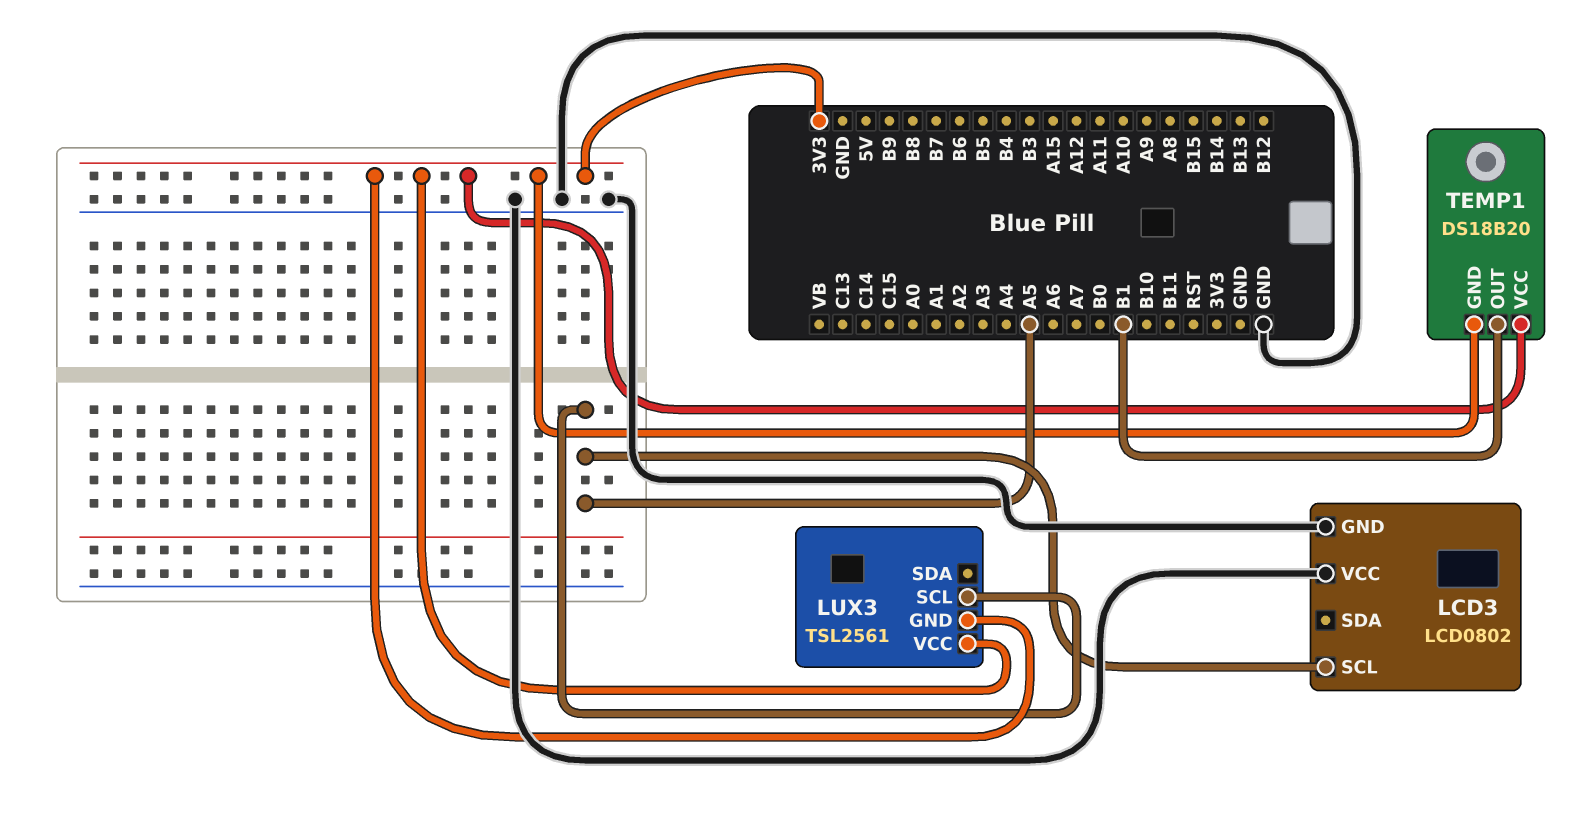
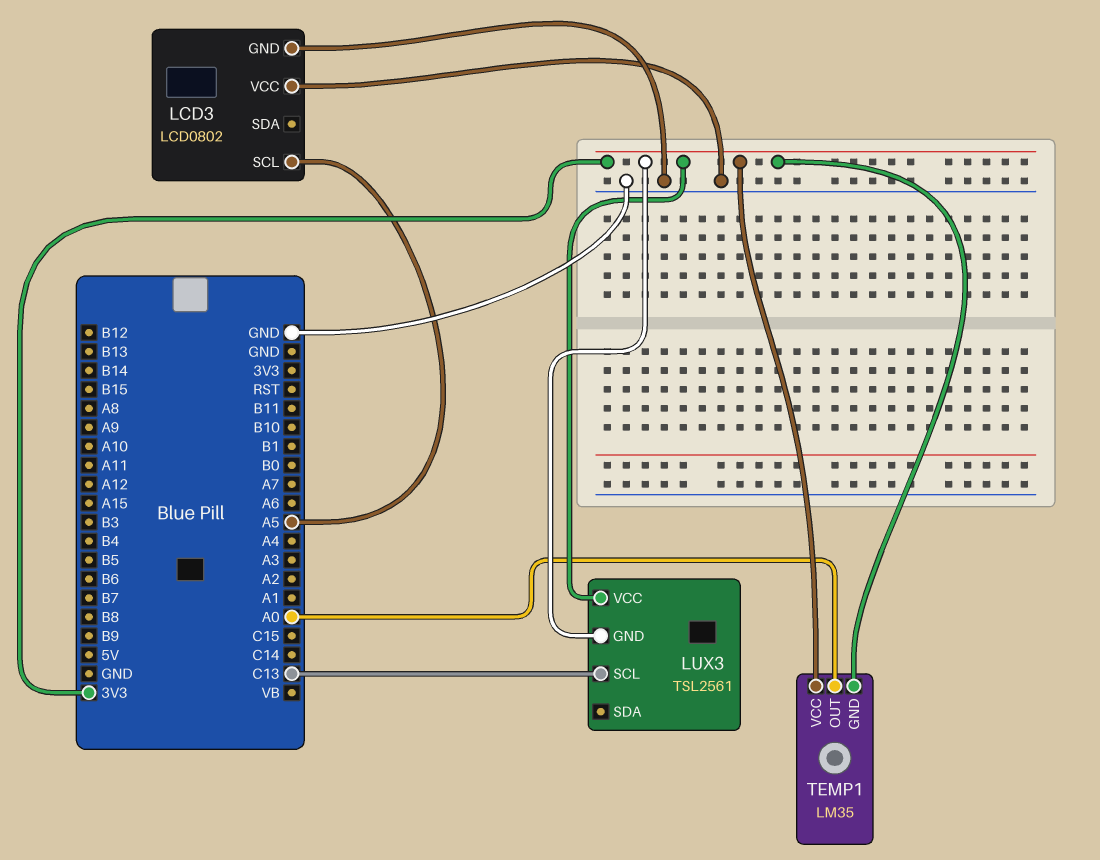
LUX3 pin SCL: A5 -> C13
TEMP1: DS18B20 -> LM35
TEMP1 pin OUT: B1 -> A0

